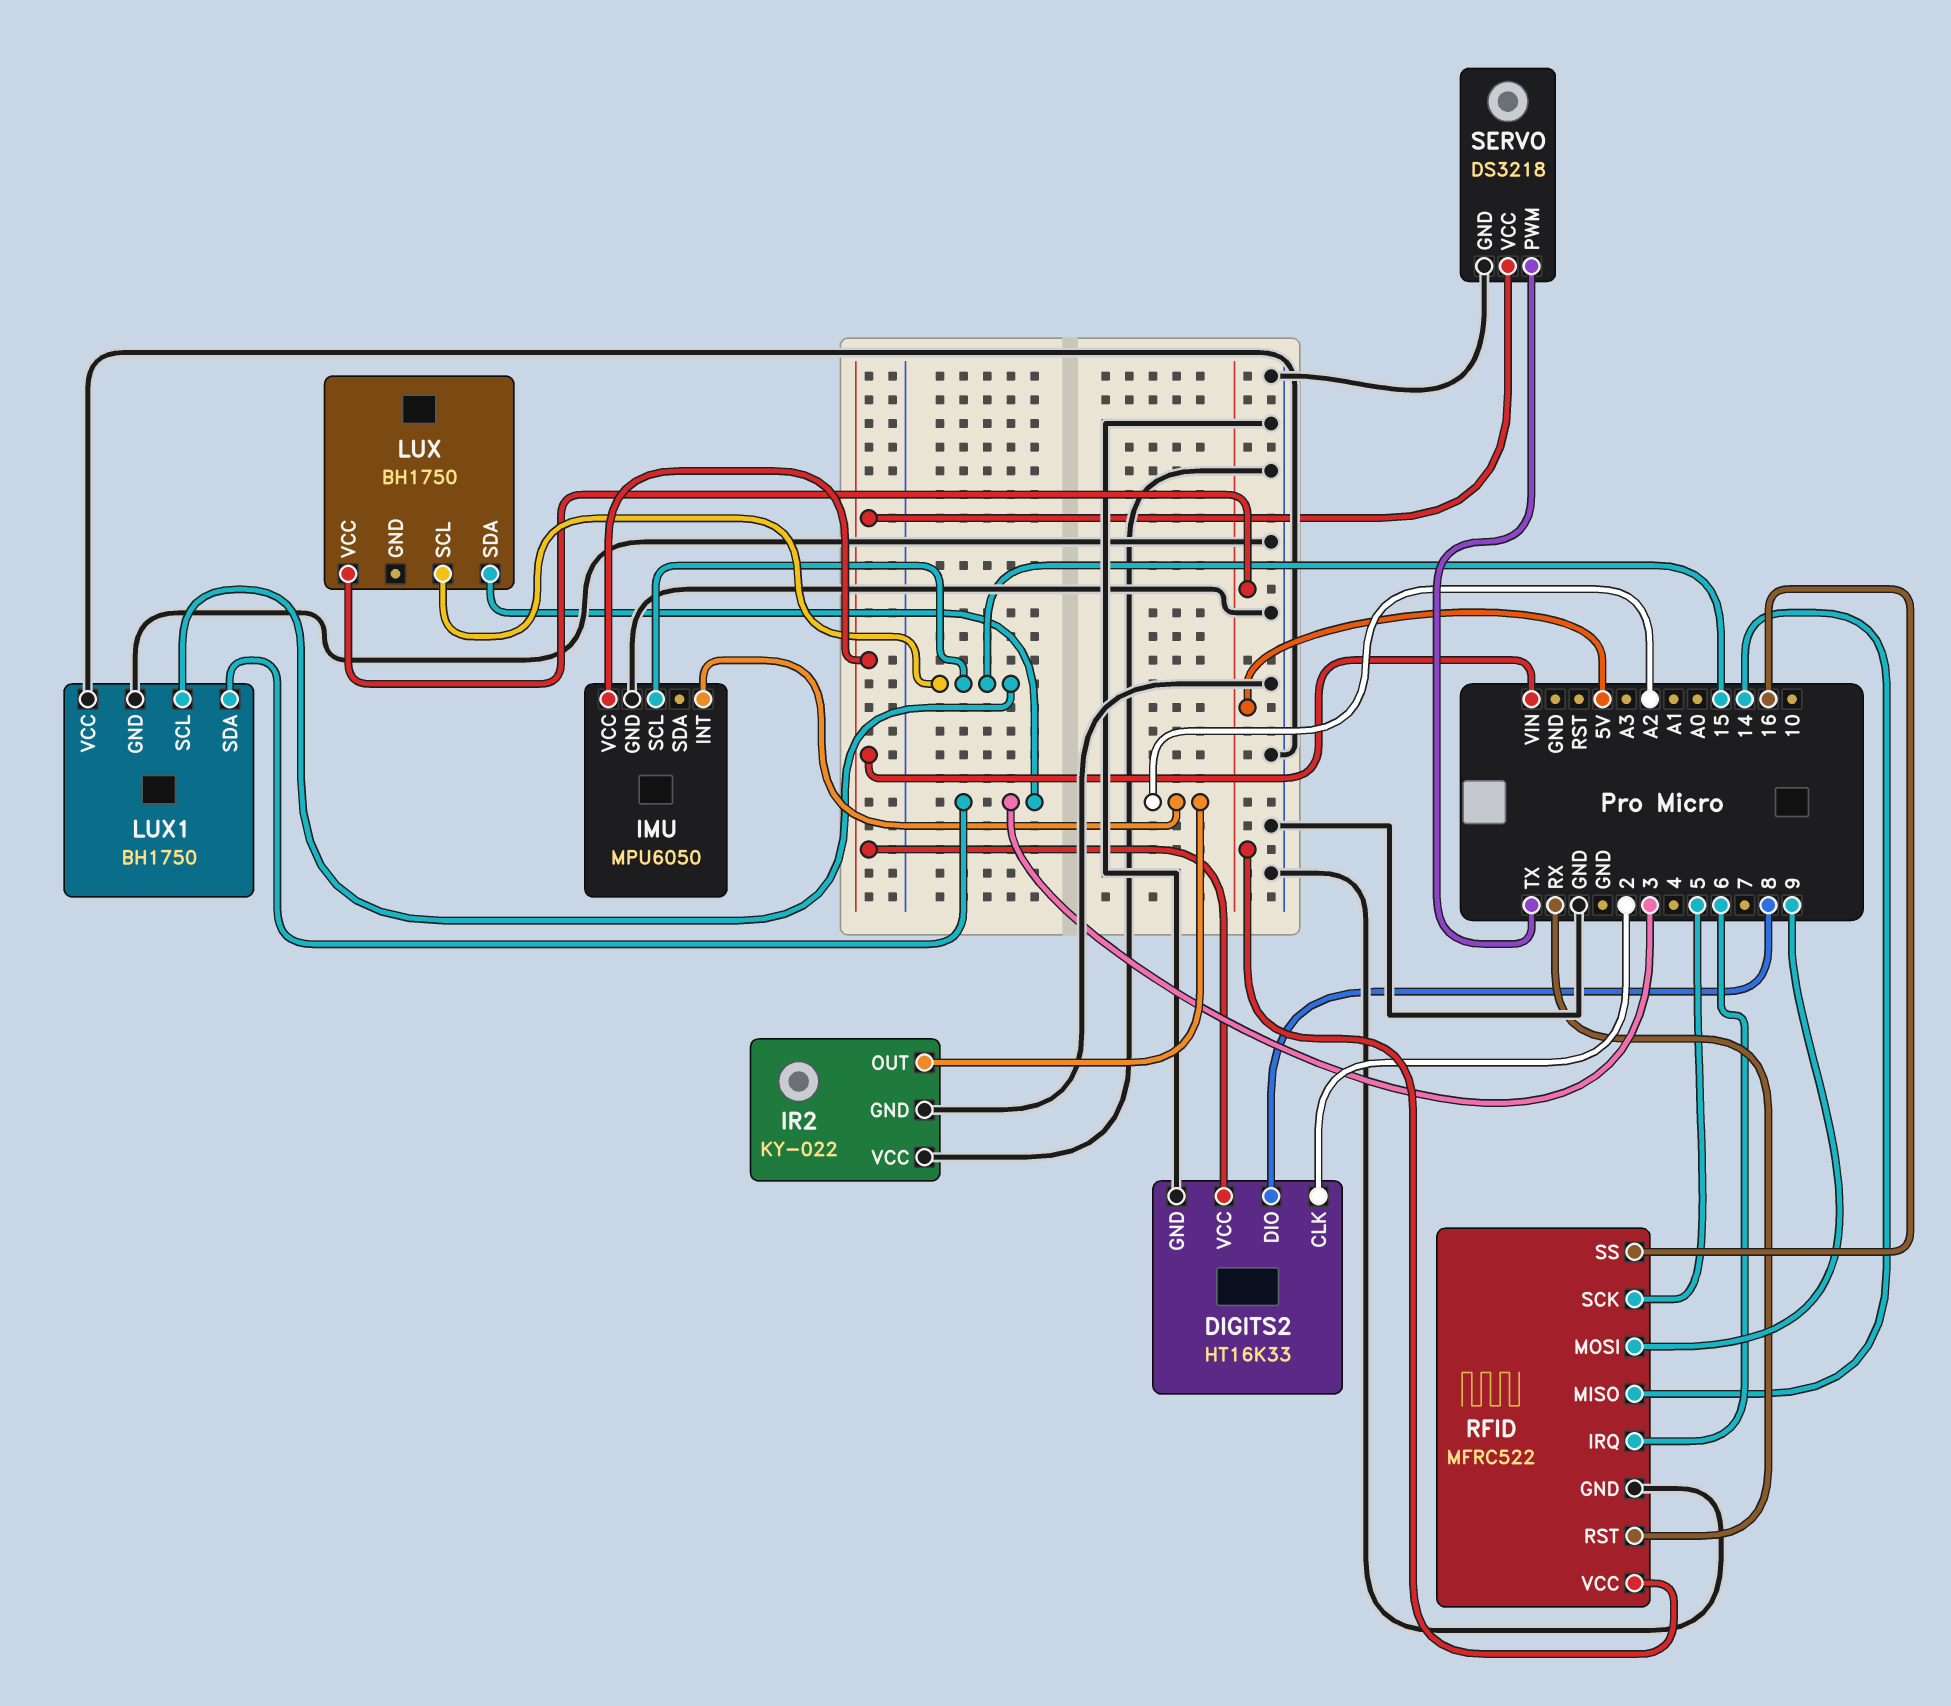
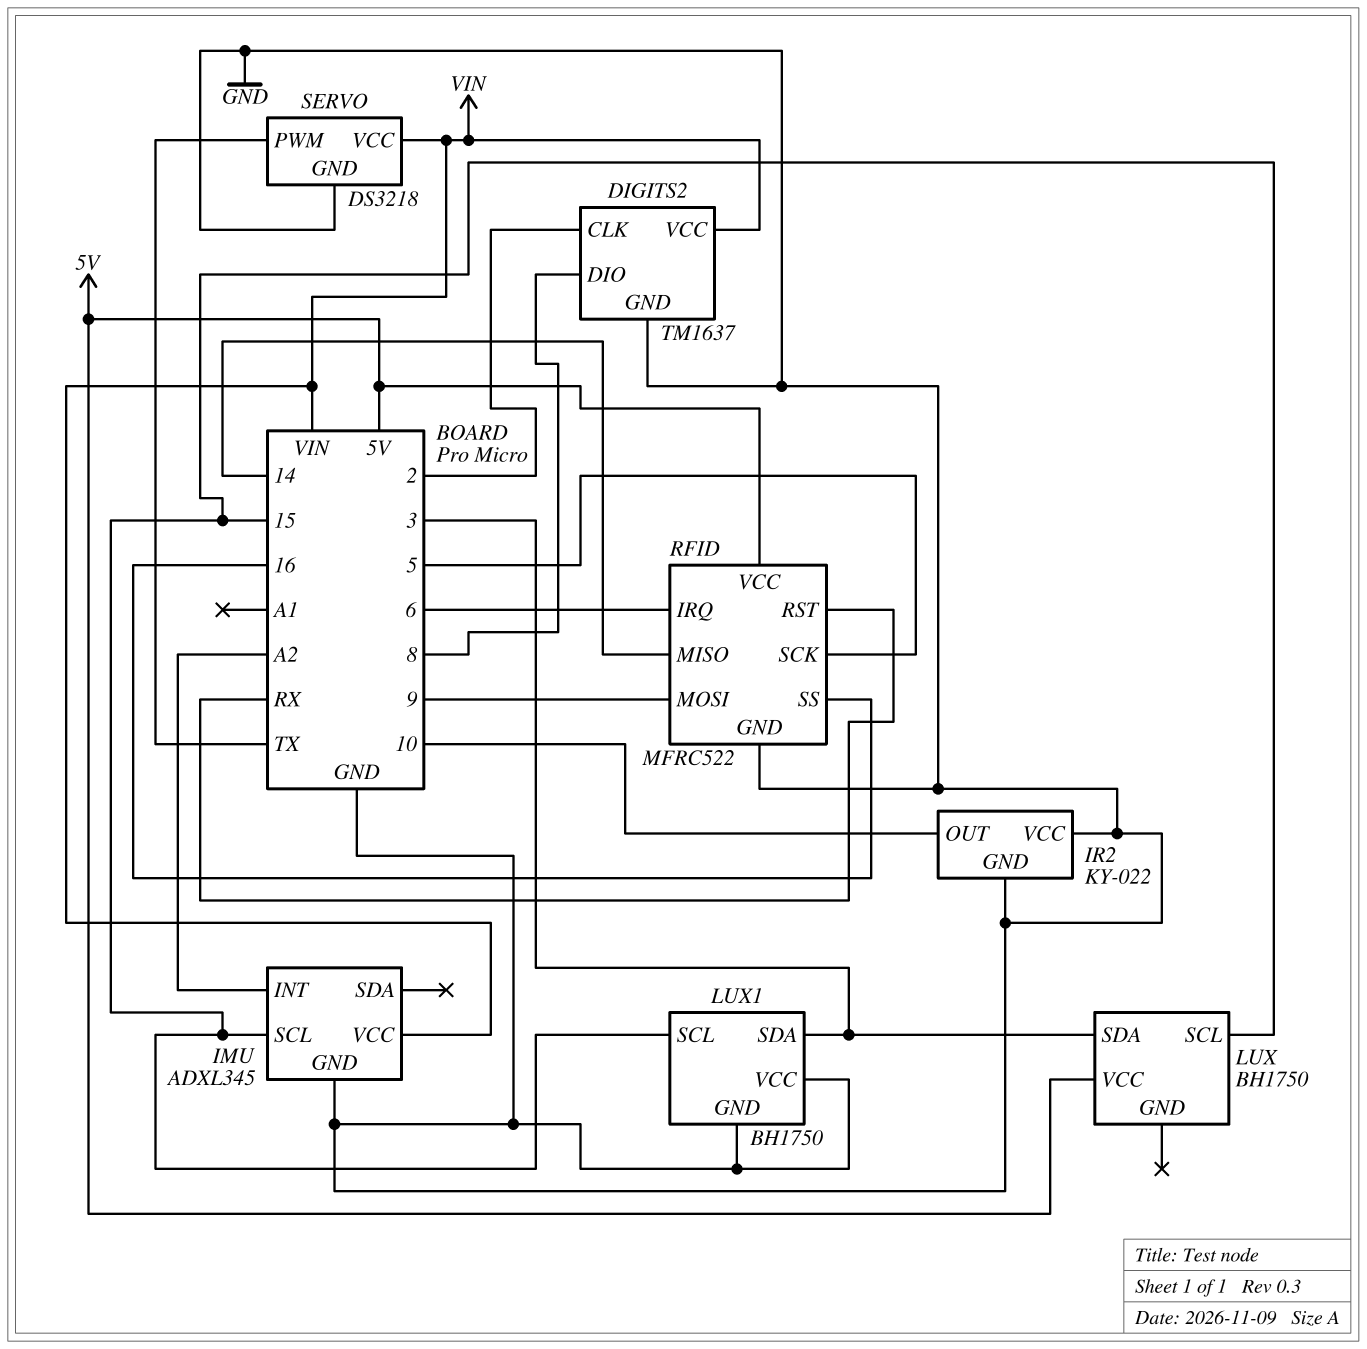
DIGITS2: HT16K33 -> TM1637
IMU: MPU6050 -> ADXL345
IR2 pin OUT: A2 -> 10

